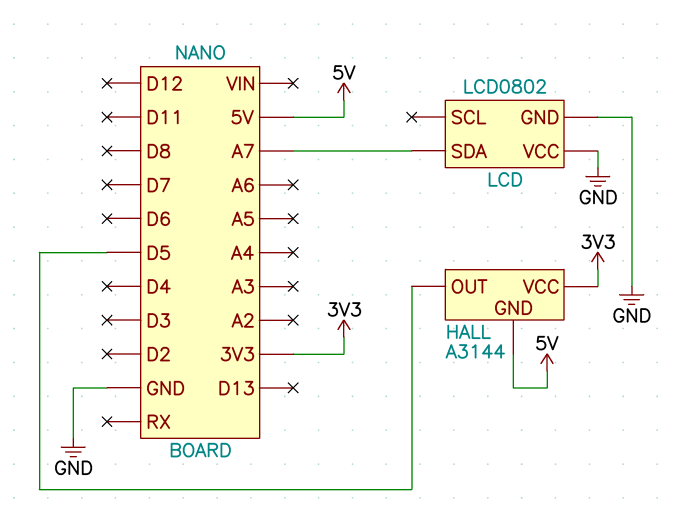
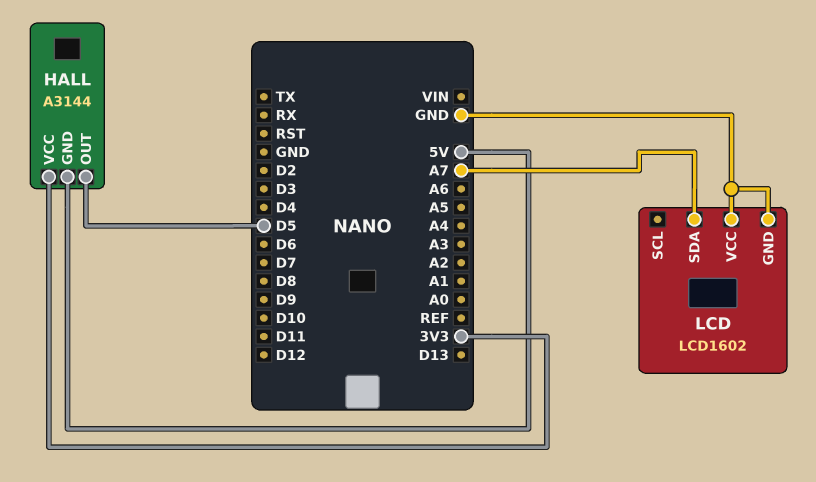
LCD: LCD0802 -> LCD1602

